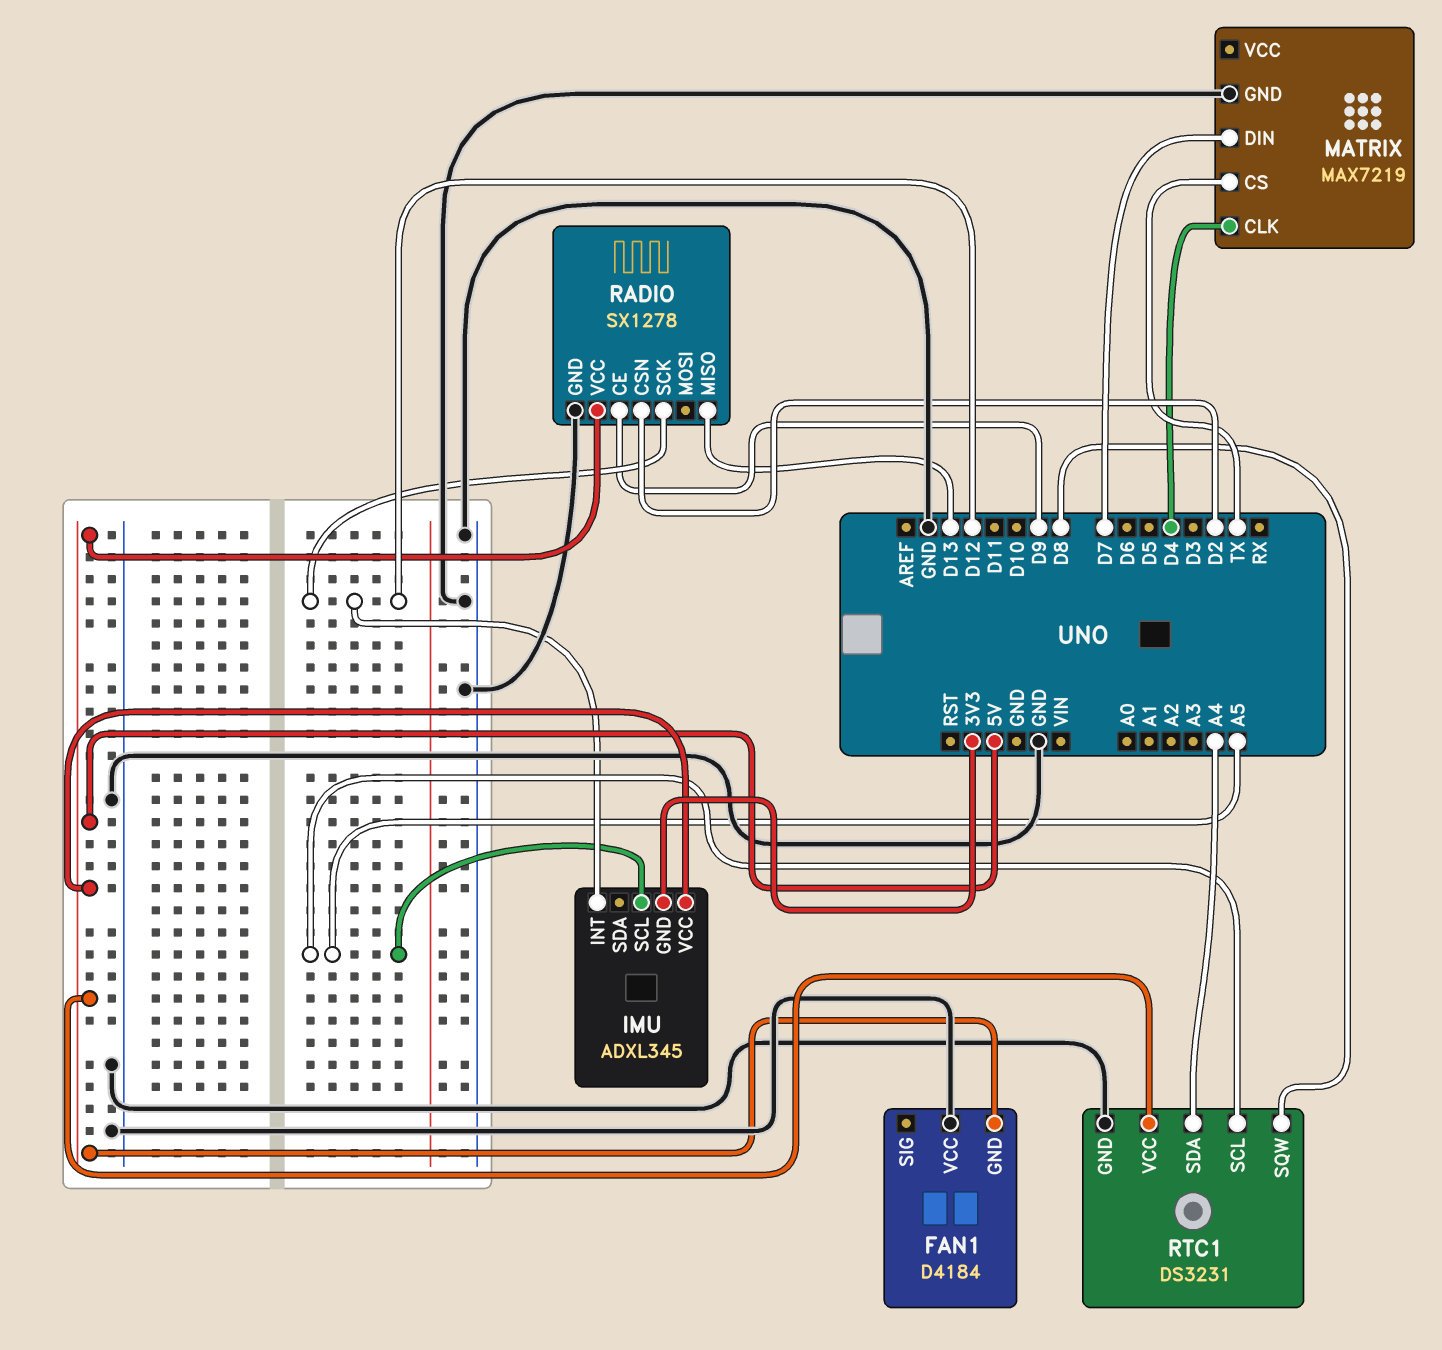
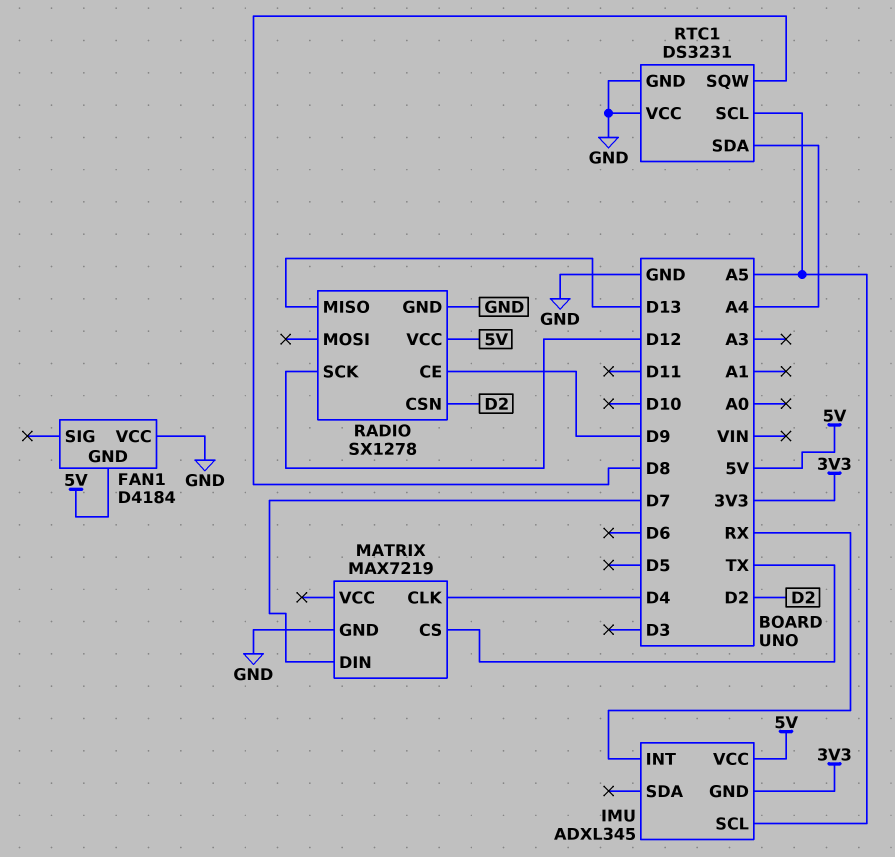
IMU pin INT: D12 -> RX
RTC1 pin VCC: 5V -> GND

